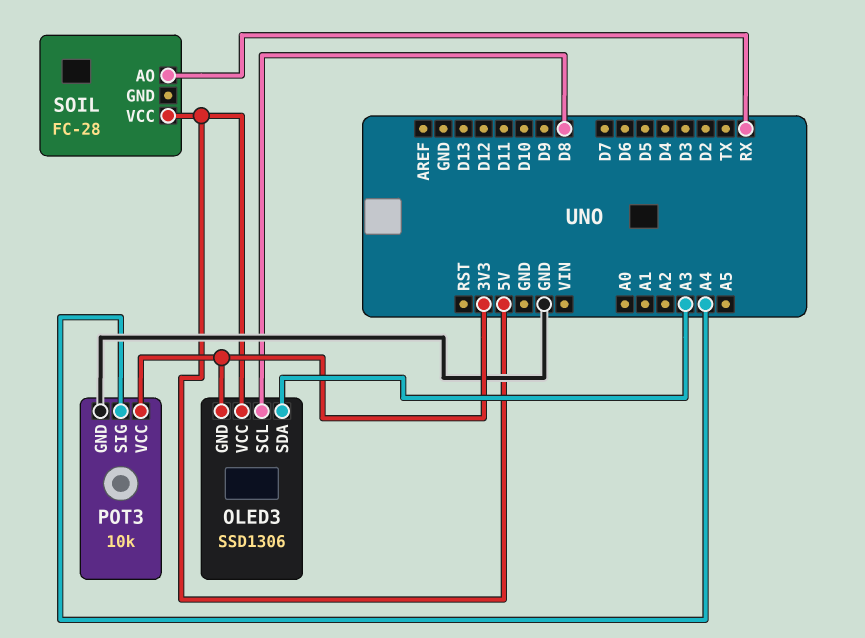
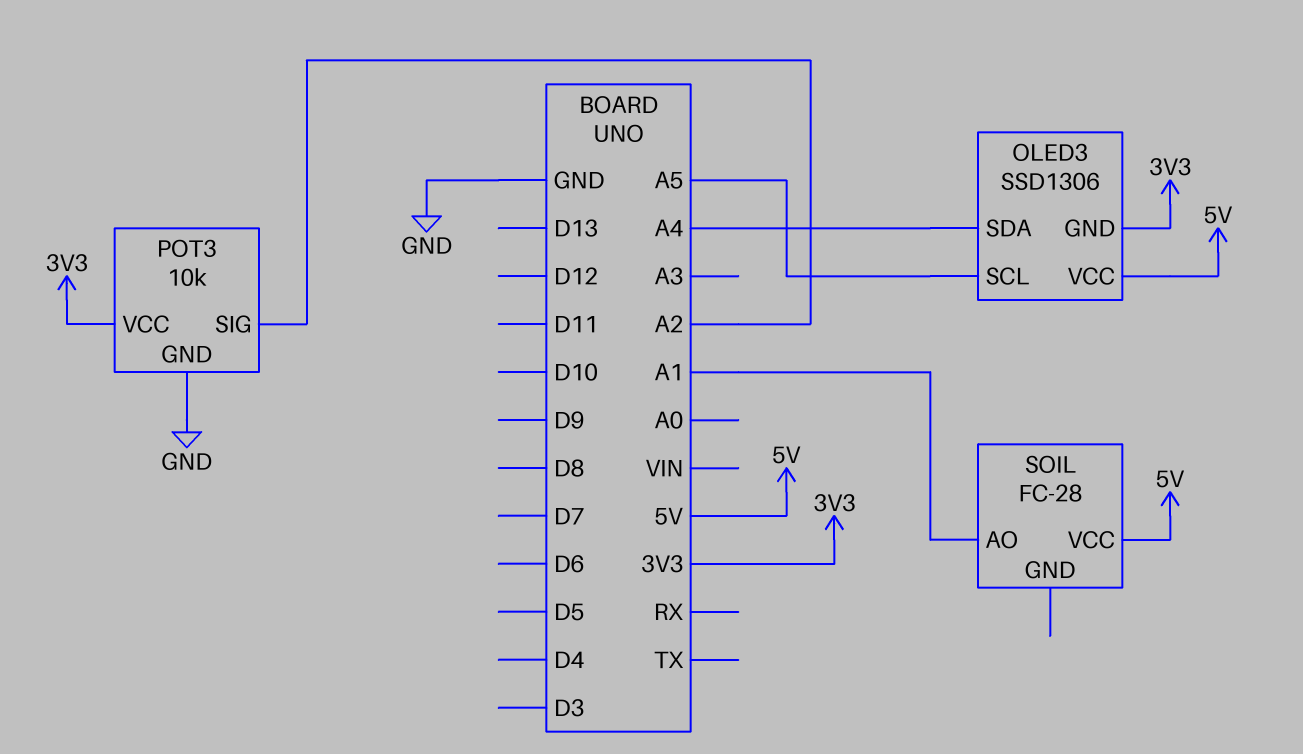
OLED3 pin SCL: D8 -> A5
OLED3 pin SDA: A3 -> A4
POT3 pin SIG: A4 -> A2
SOIL pin AO: RX -> A1

